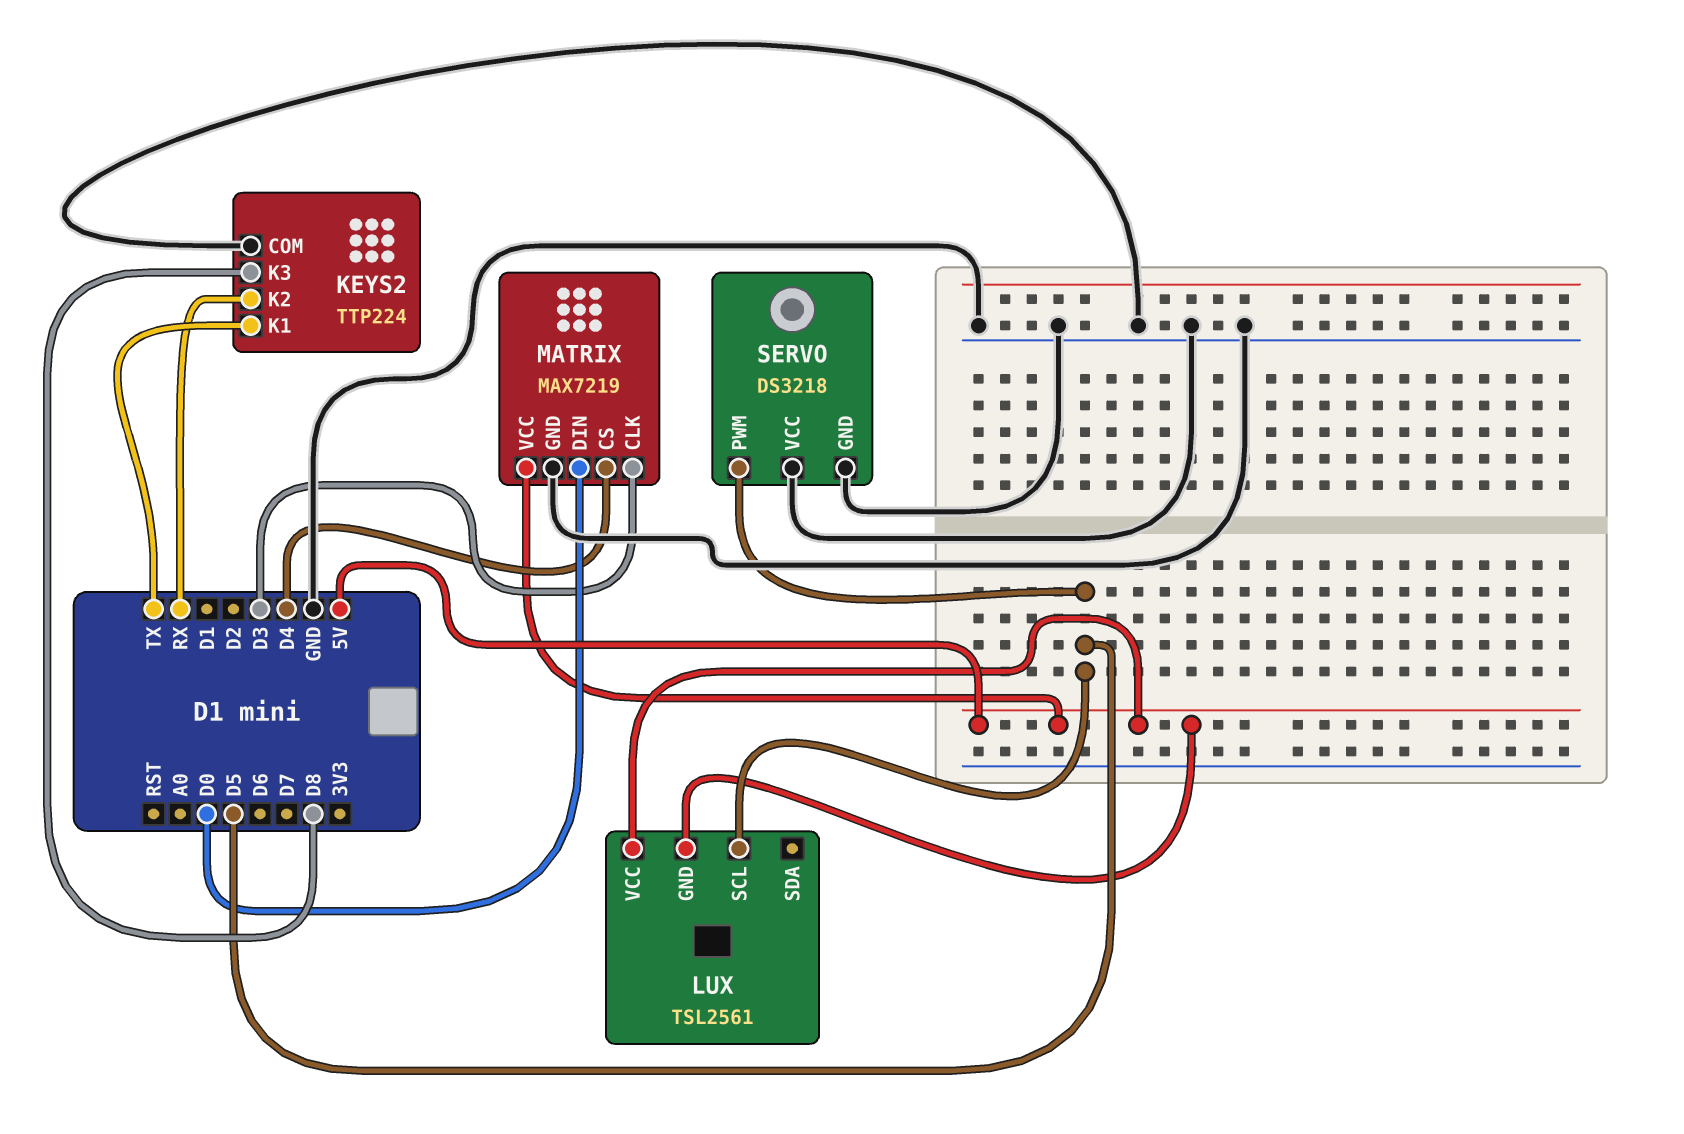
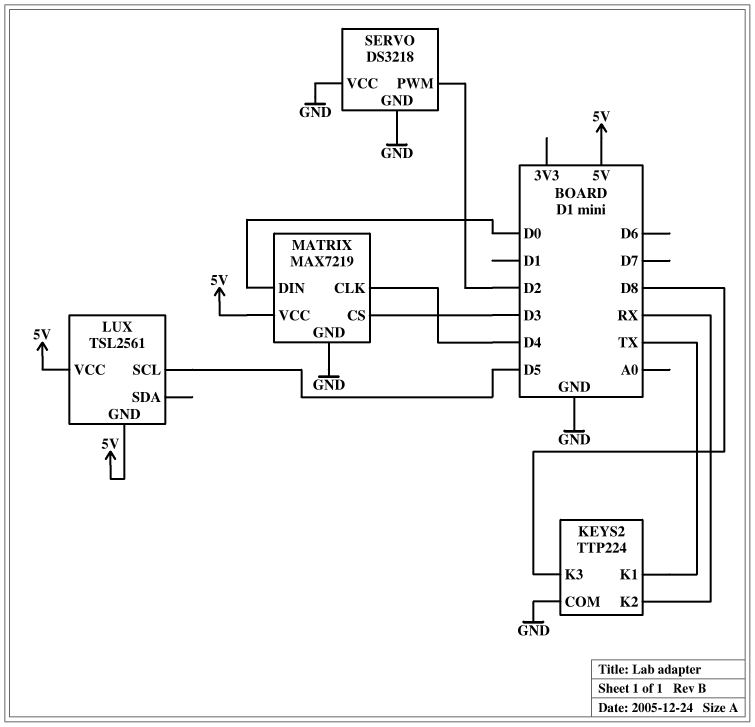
MATRIX pin CLK: D3 -> D4
MATRIX pin CS: D4 -> D3
SERVO pin PWM: D5 -> D2

